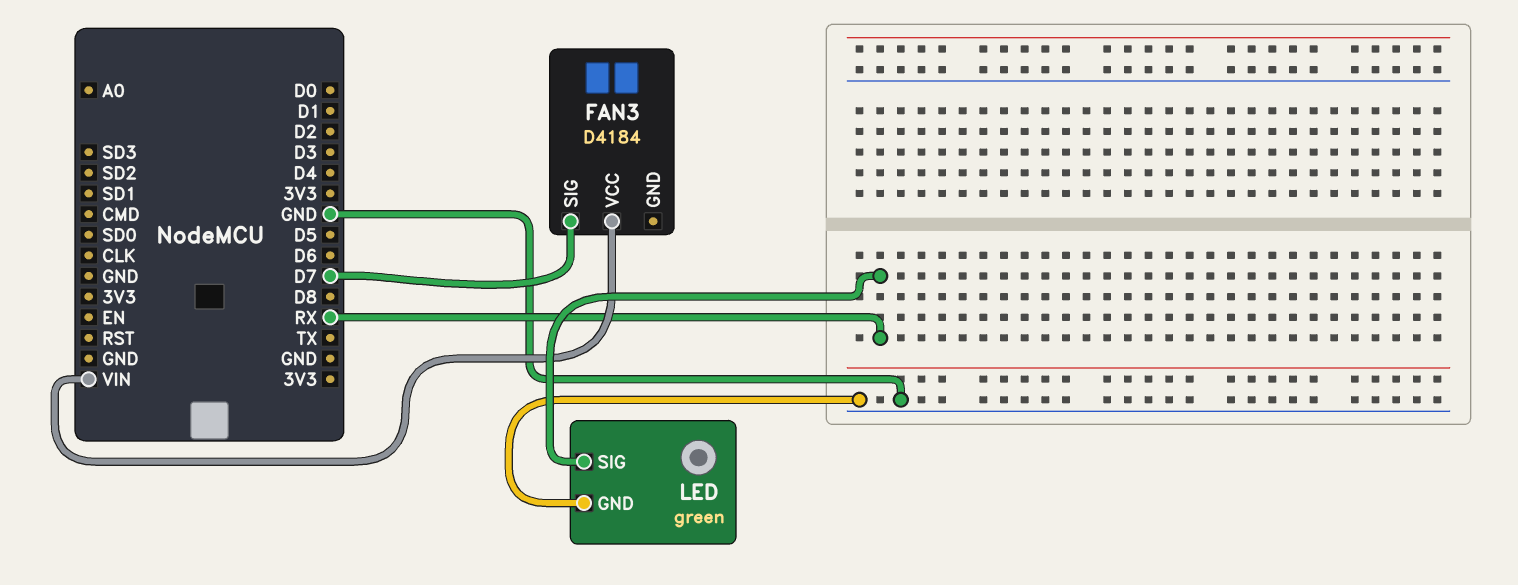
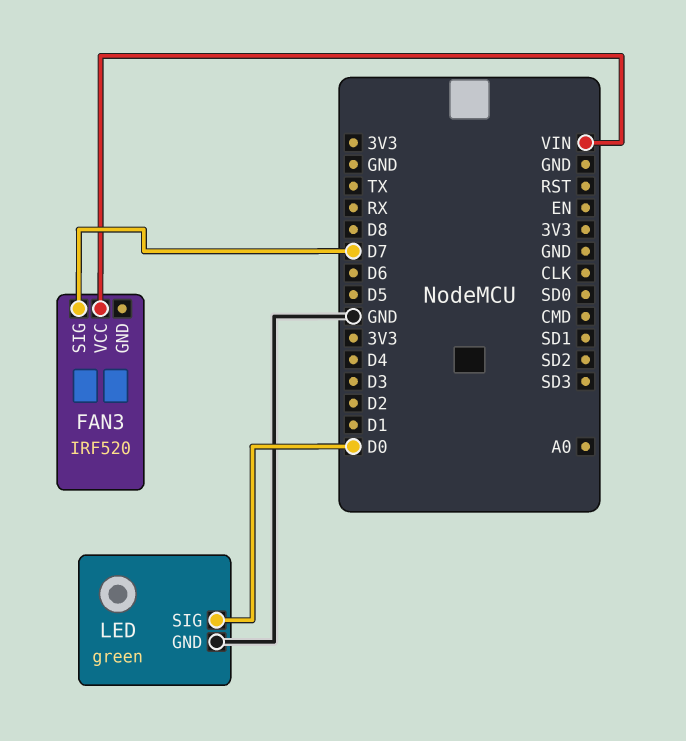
FAN3: D4184 -> IRF520
LED pin SIG: RX -> D0

